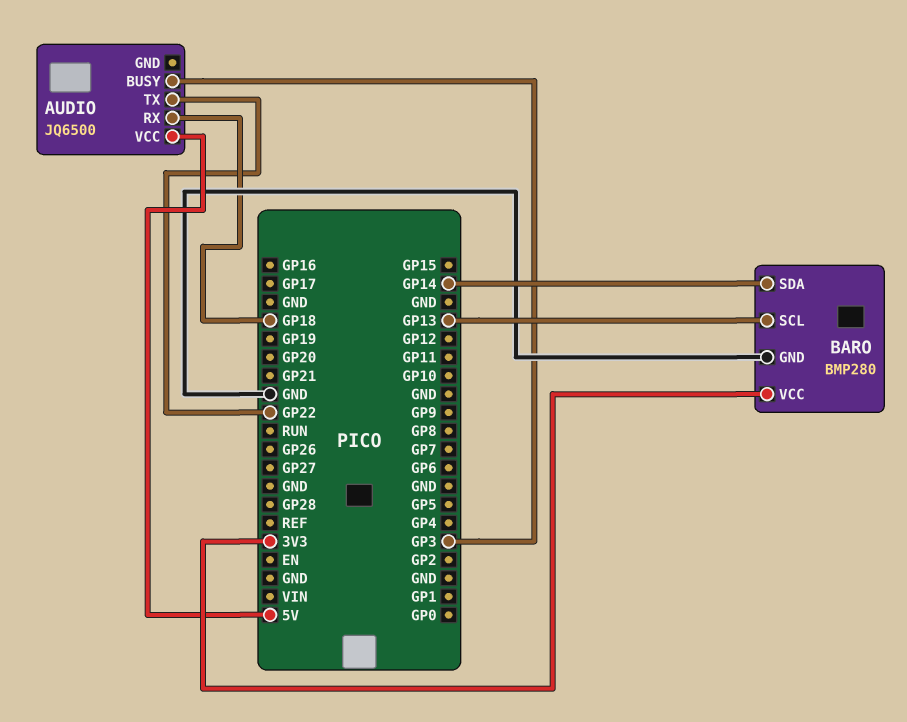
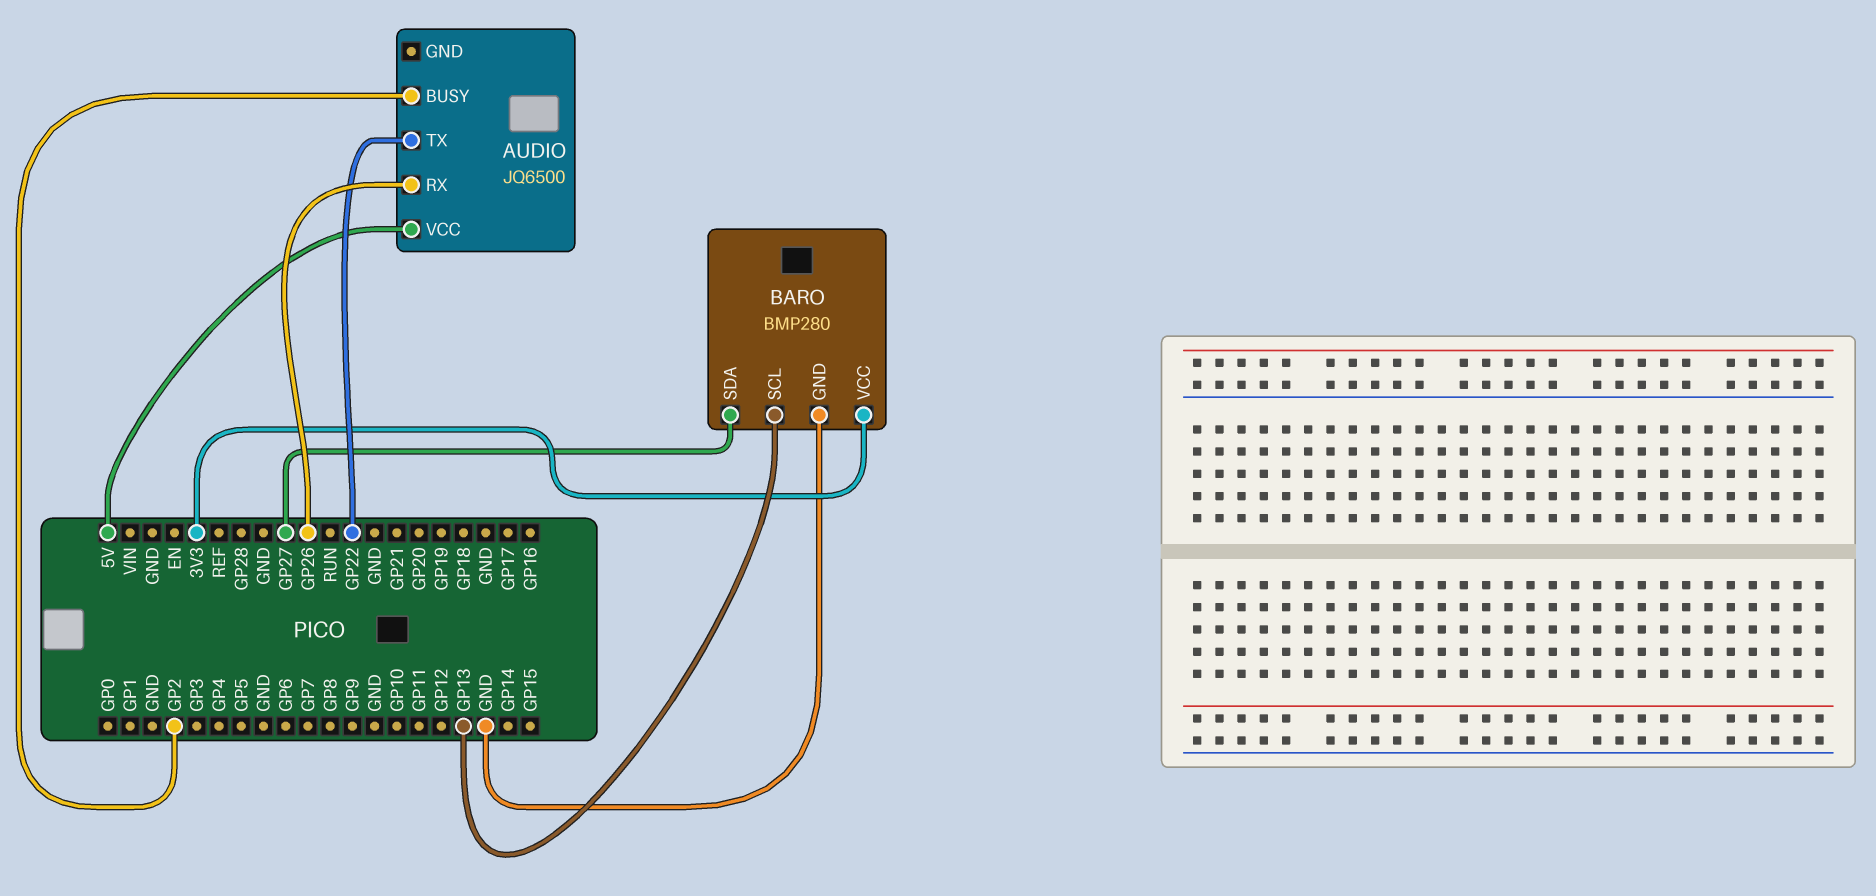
AUDIO pin BUSY: GP3 -> GP2
AUDIO pin RX: GP18 -> GP26
BARO pin SDA: GP14 -> GP27

